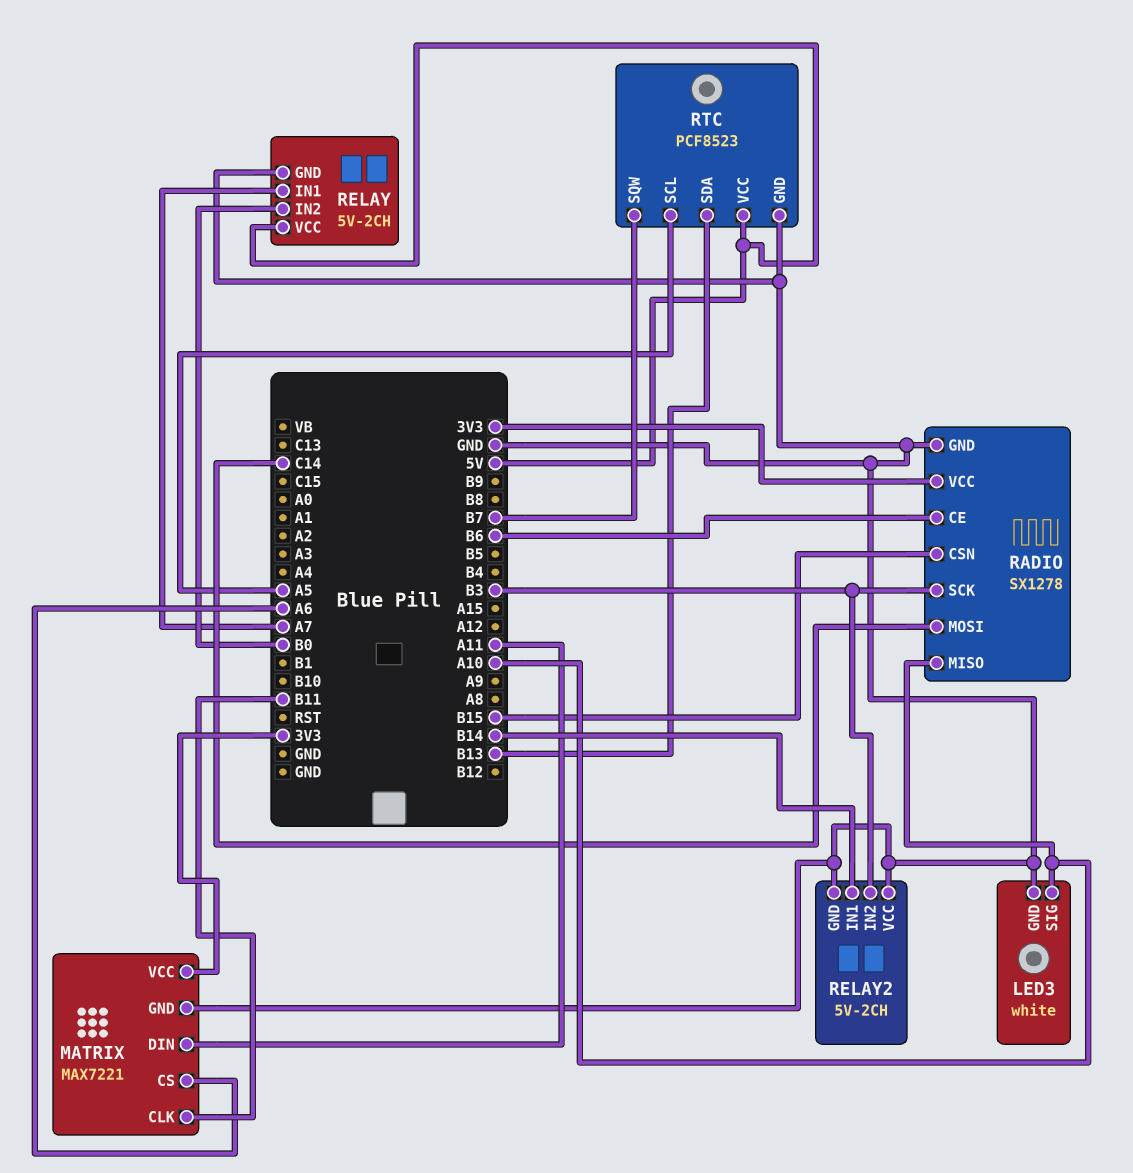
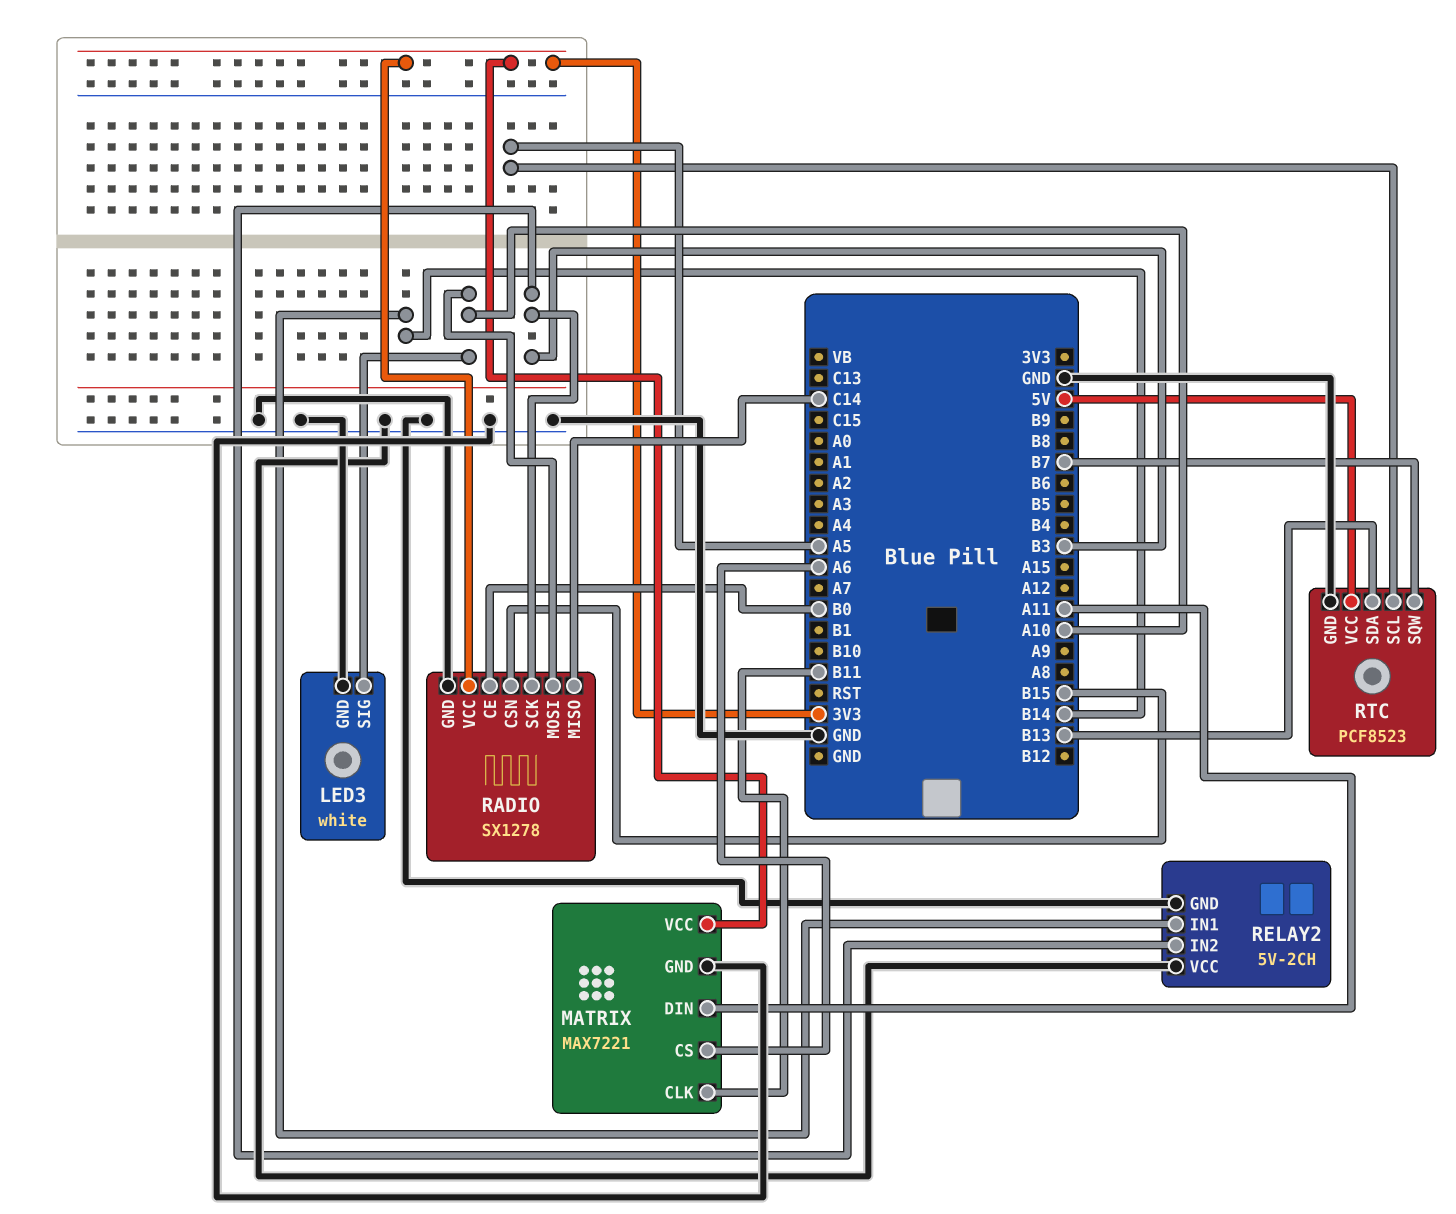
RADIO pin CE: B6 -> B0
RADIO pin MISO: A10 -> C14
RADIO pin MOSI: C14 -> A10
RELAY: 5V-2CH -> none
RELAY pin GND: GND -> none
RELAY pin IN1: A7 -> none
RELAY pin IN2: B0 -> none
RELAY pin VCC: 5V -> none

